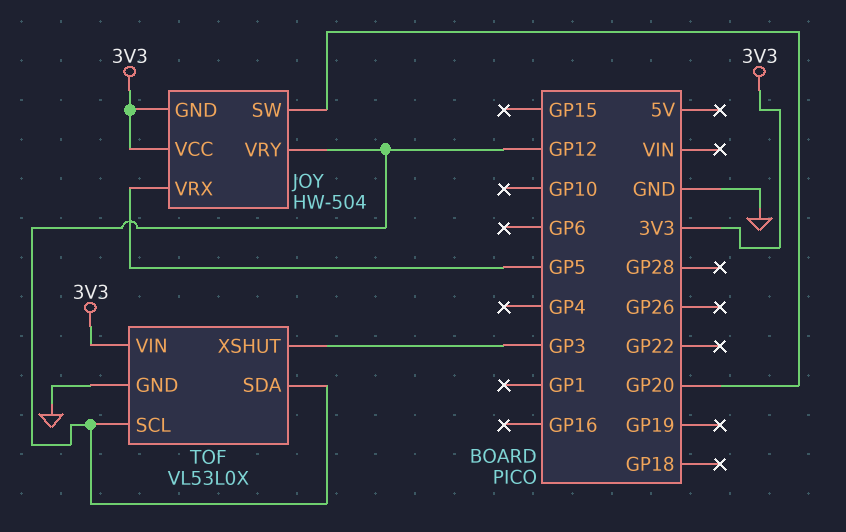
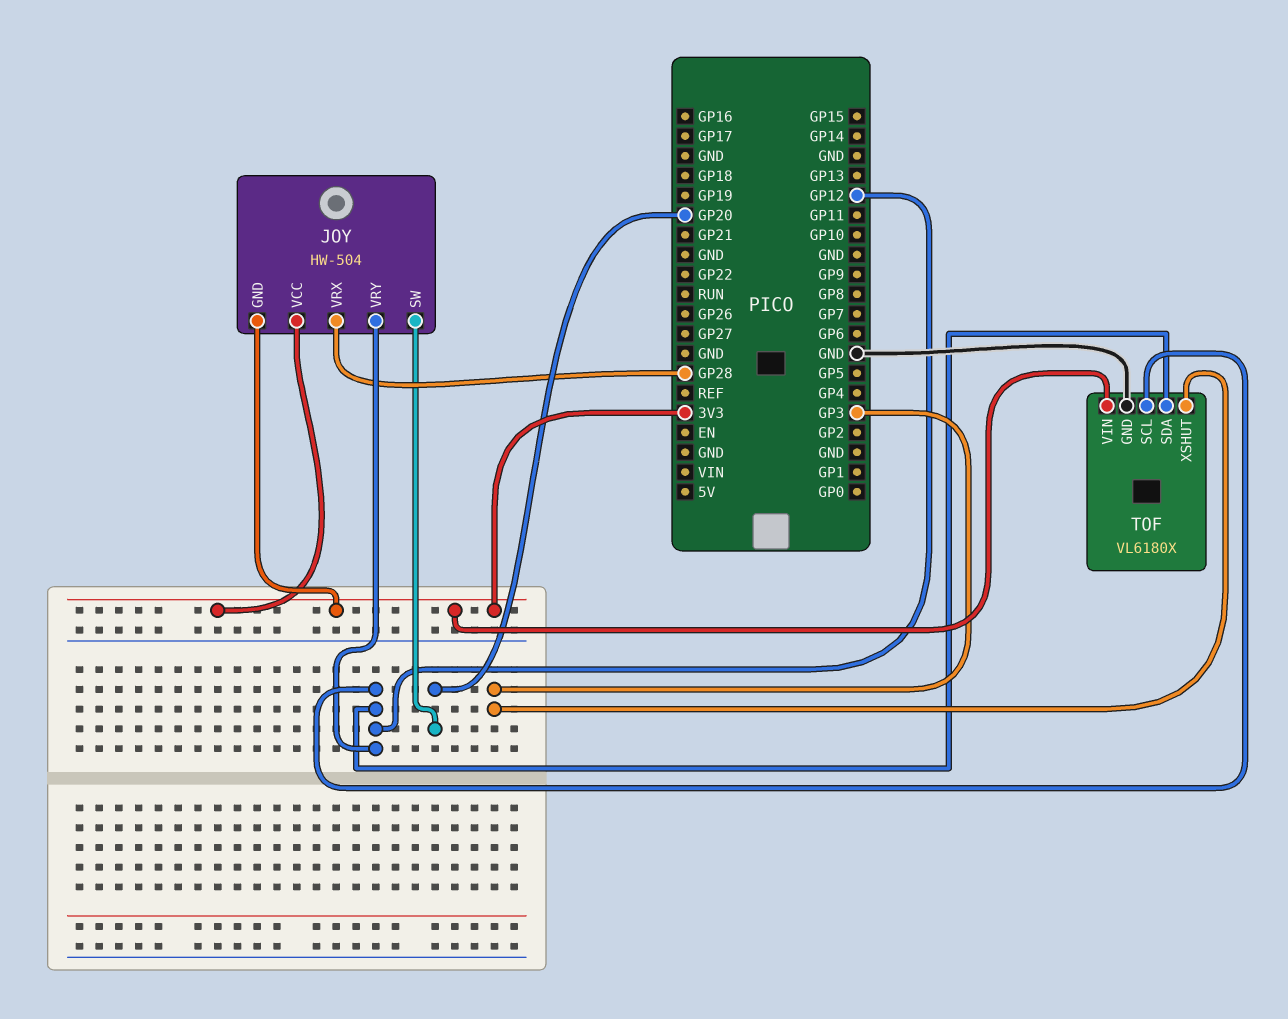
JOY pin VRX: GP5 -> GP28
TOF: VL53L0X -> VL6180X

